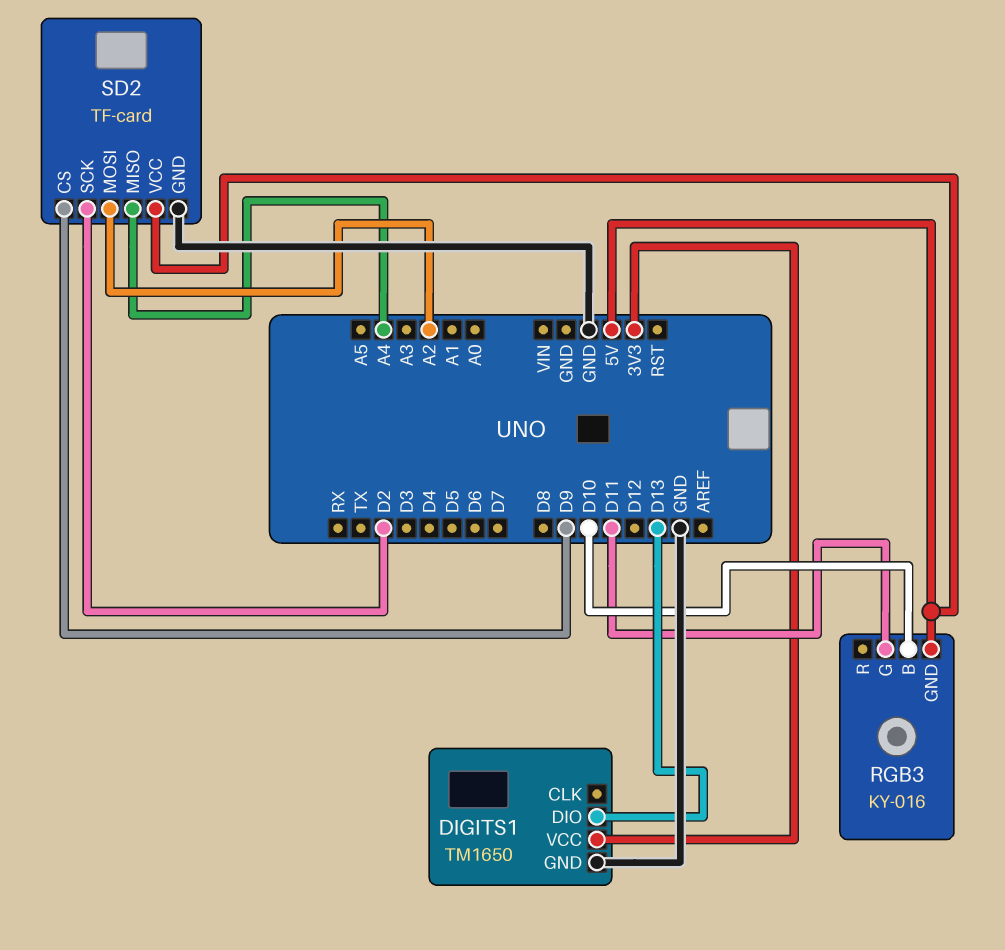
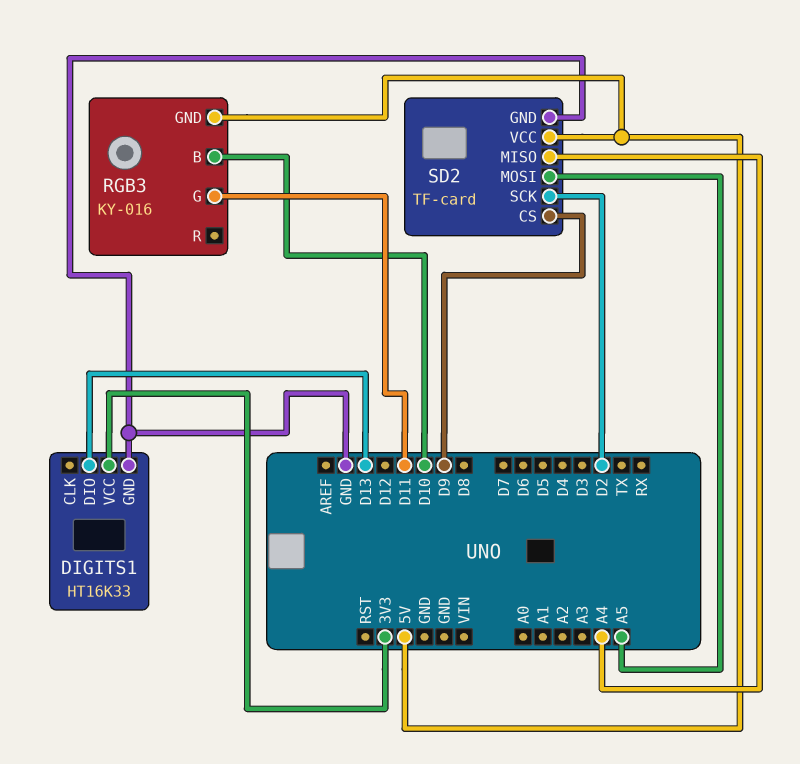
DIGITS1: TM1650 -> HT16K33
SD2 pin MOSI: A2 -> A5

